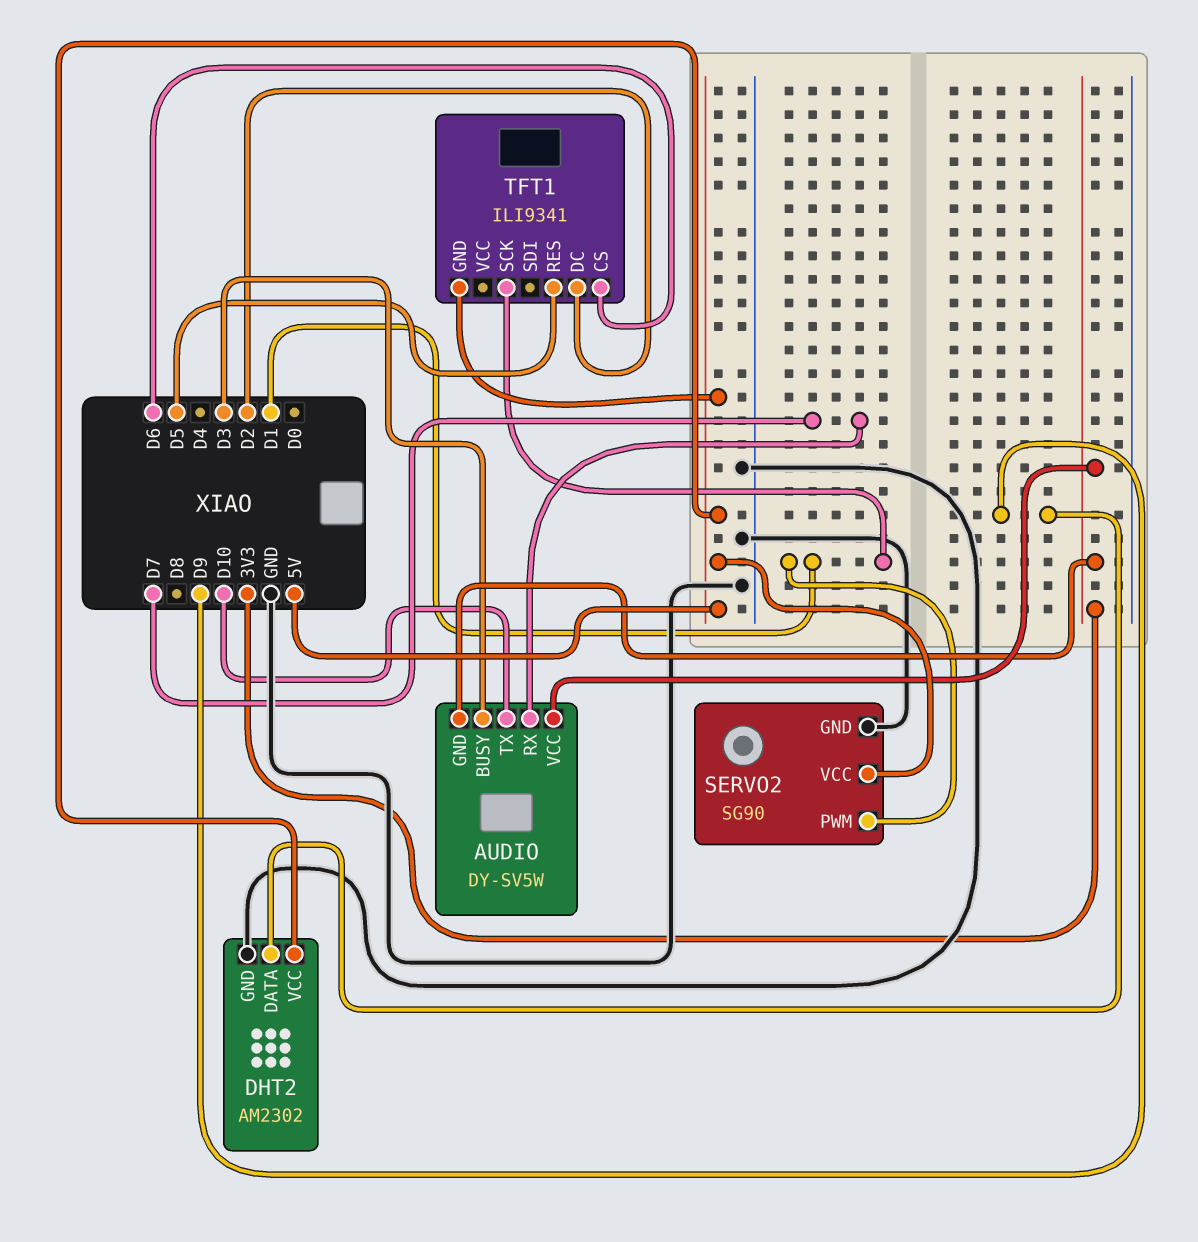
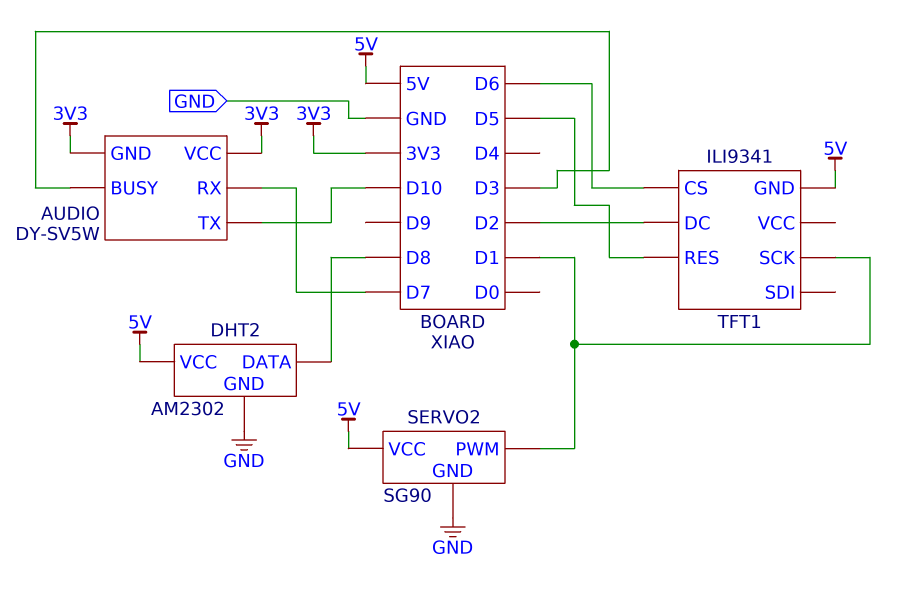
DHT2 pin DATA: D9 -> D8

